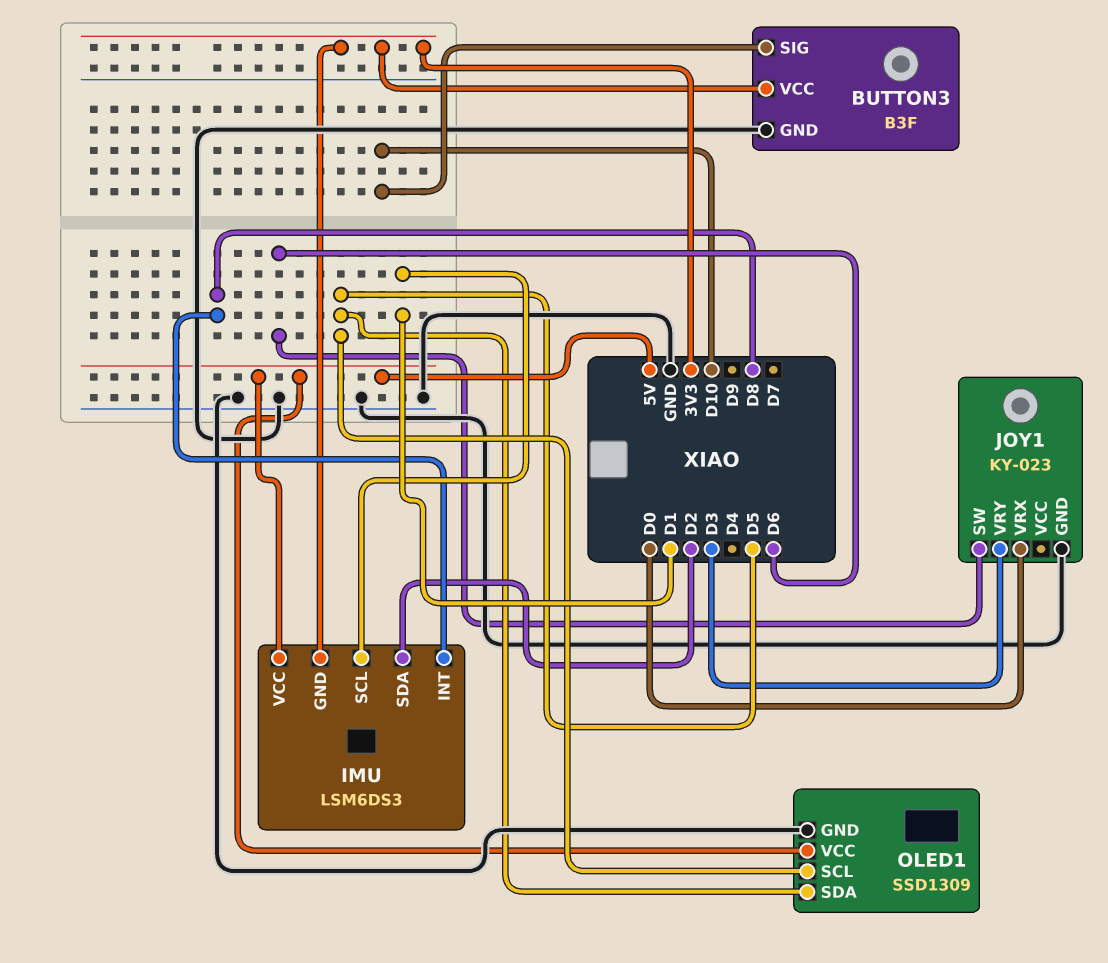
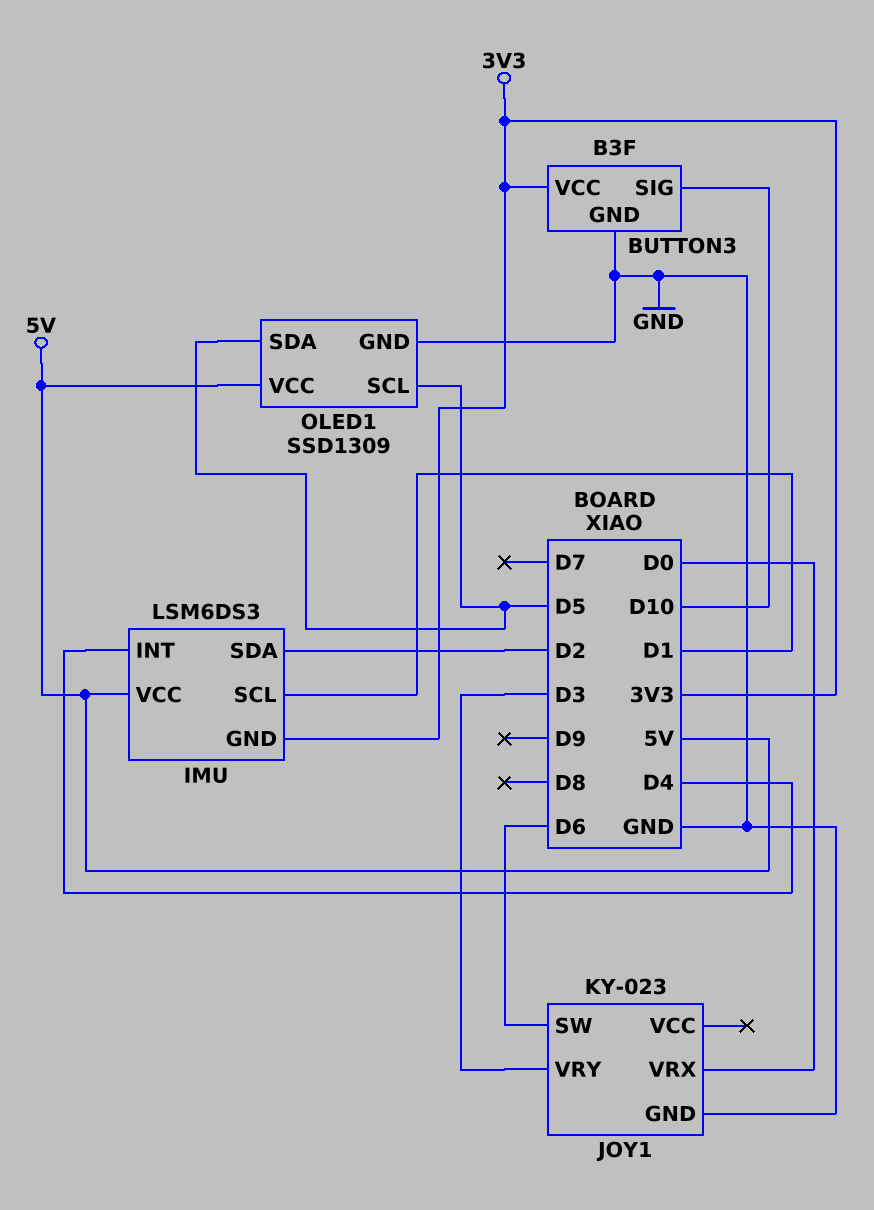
IMU pin INT: D8 -> D4

